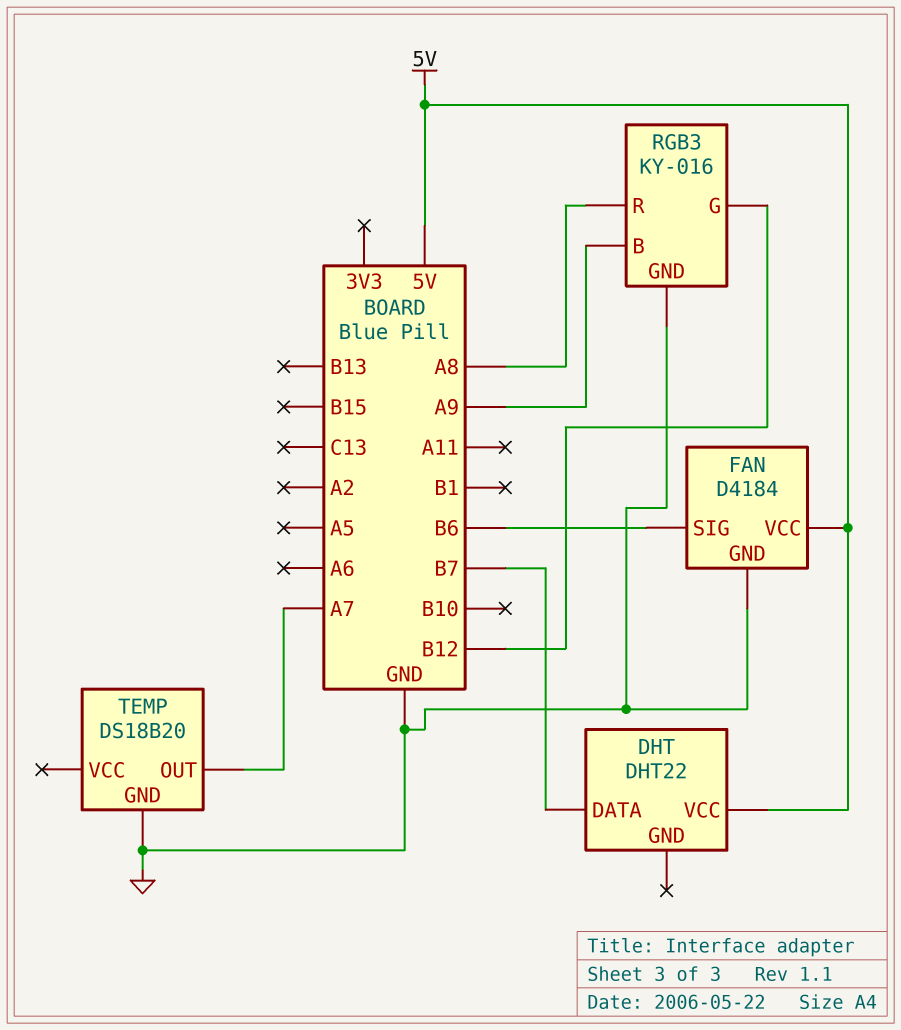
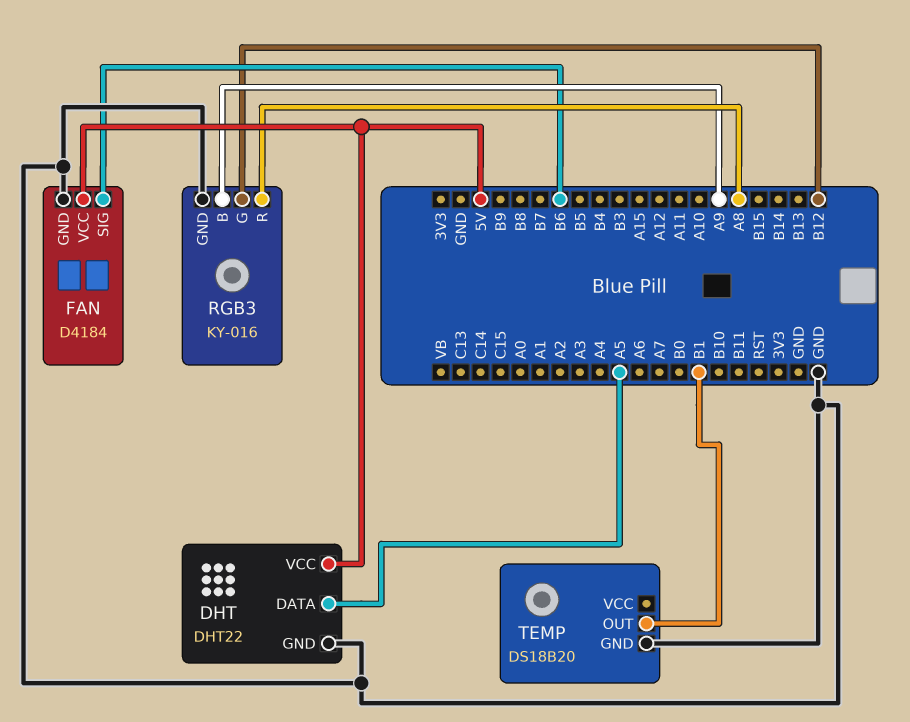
DHT pin DATA: B7 -> A5
DHT pin GND: none -> GND
TEMP pin OUT: A7 -> B1

